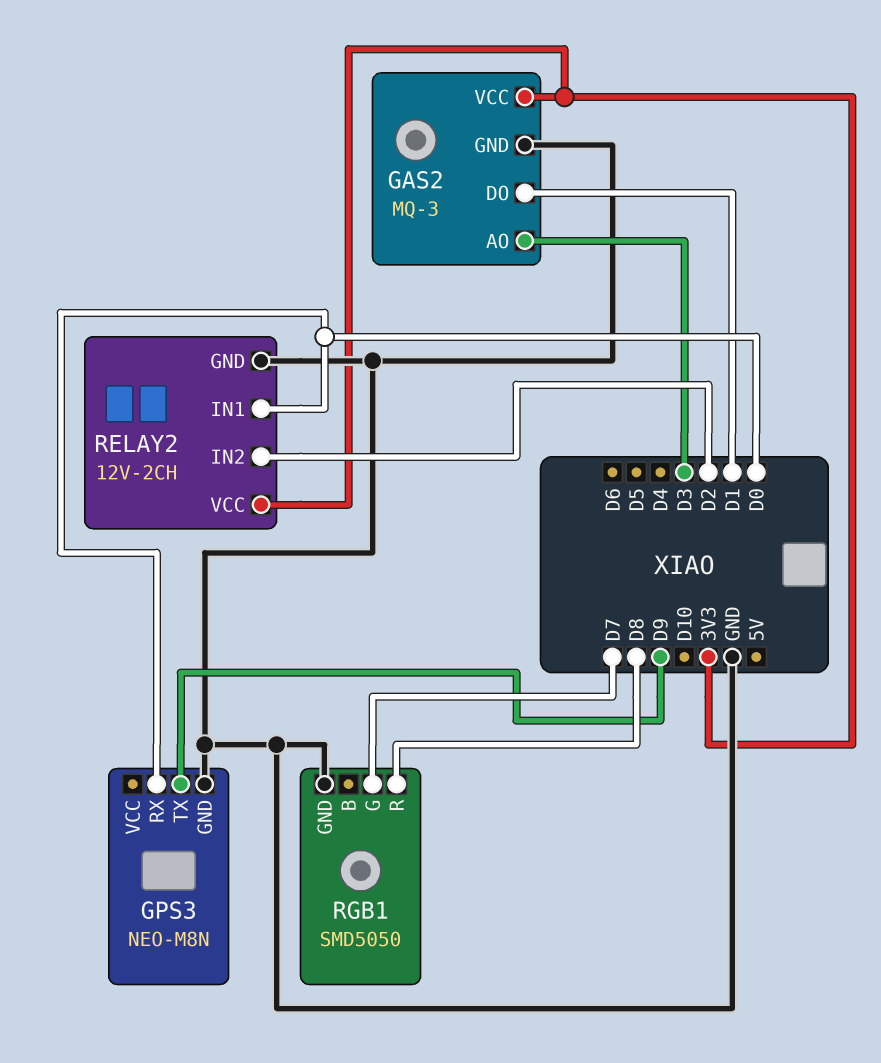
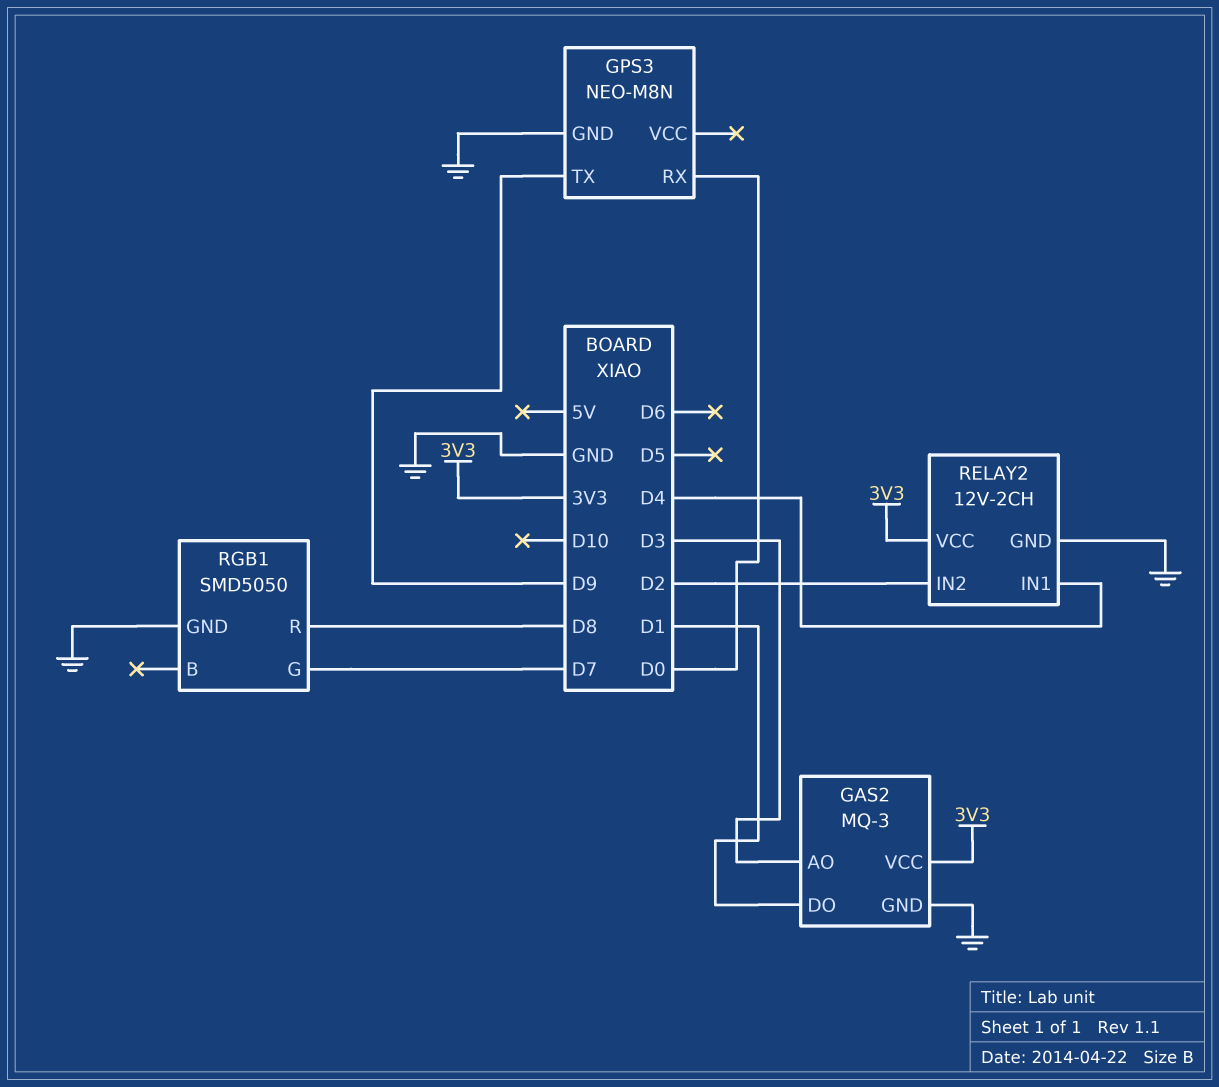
RELAY2 pin IN1: D0 -> D4

